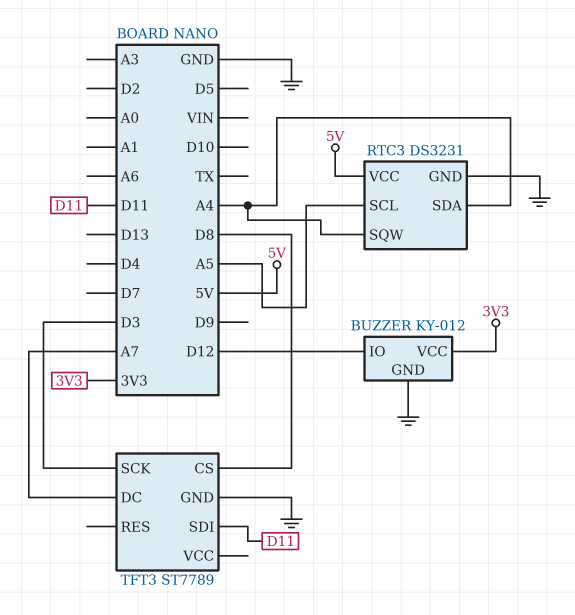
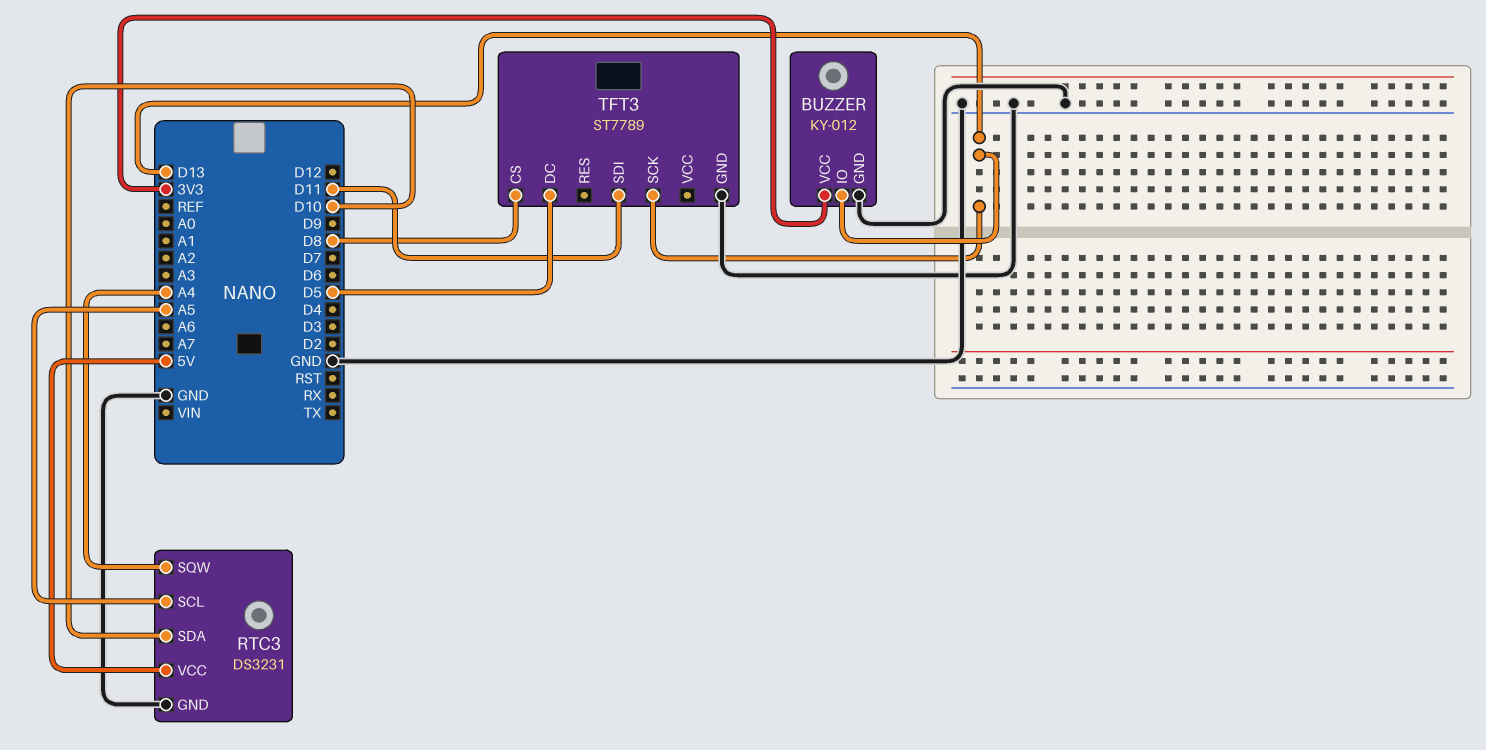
BUZZER pin IO: D12 -> D13
RTC3 pin SDA: A4 -> D10
TFT3 pin DC: A7 -> D5
TFT3 pin SCK: D3 -> D13

